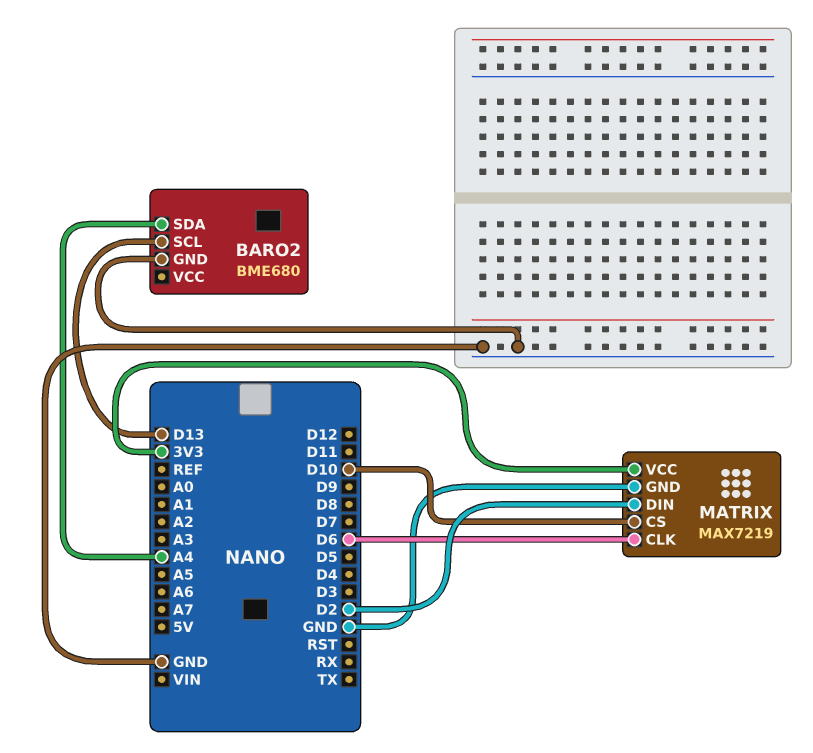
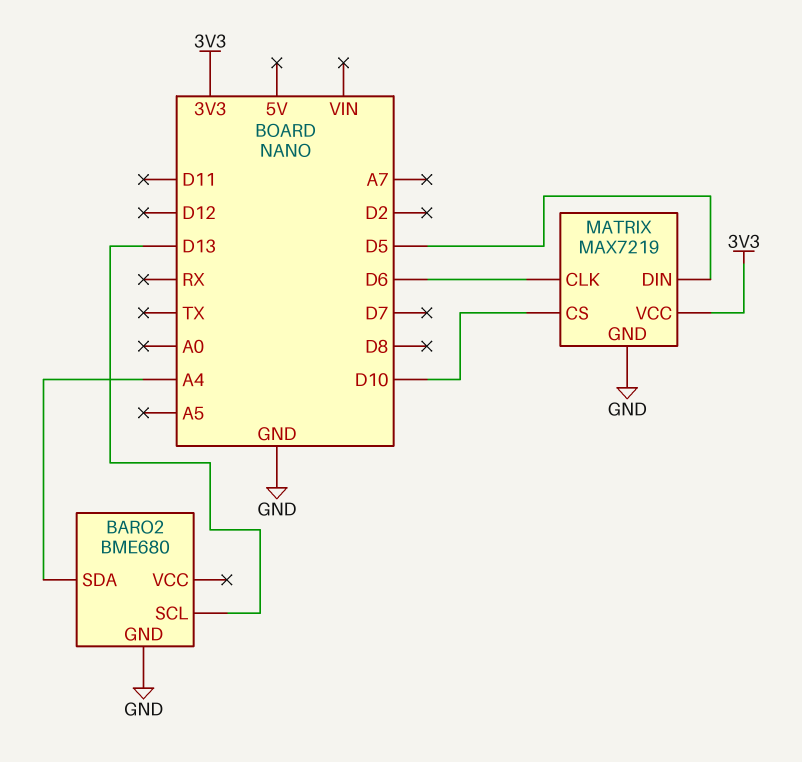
MATRIX pin DIN: D2 -> D5

